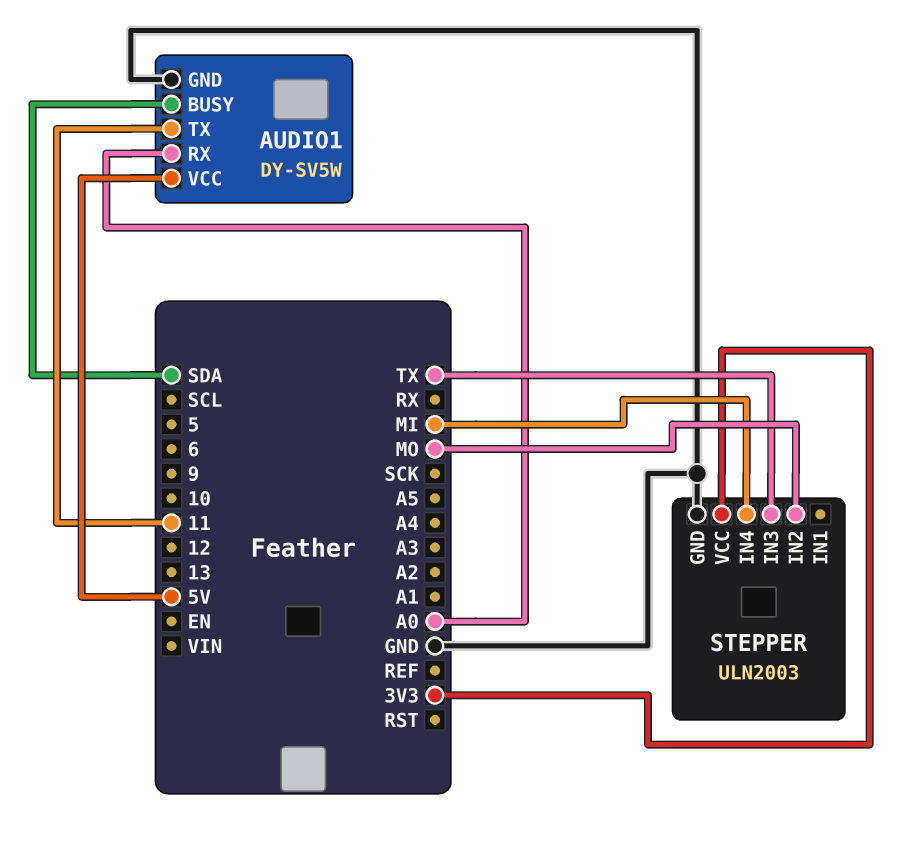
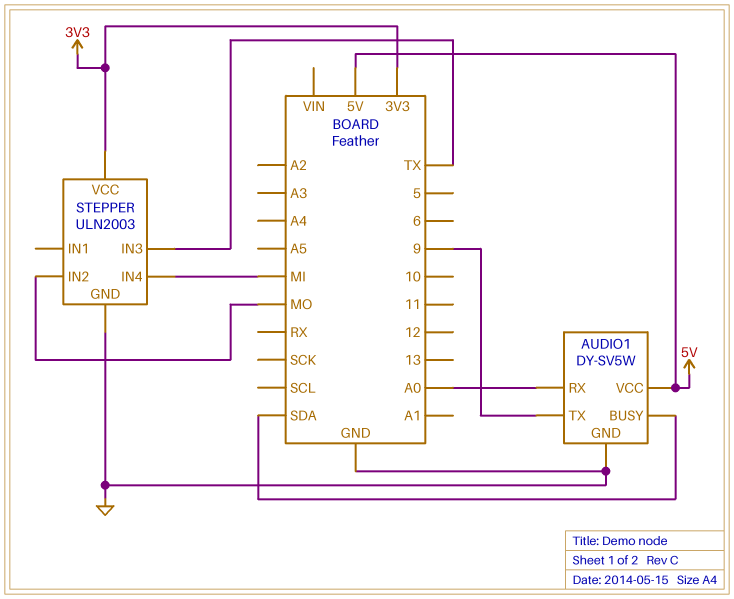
AUDIO1 pin TX: 11 -> 9

